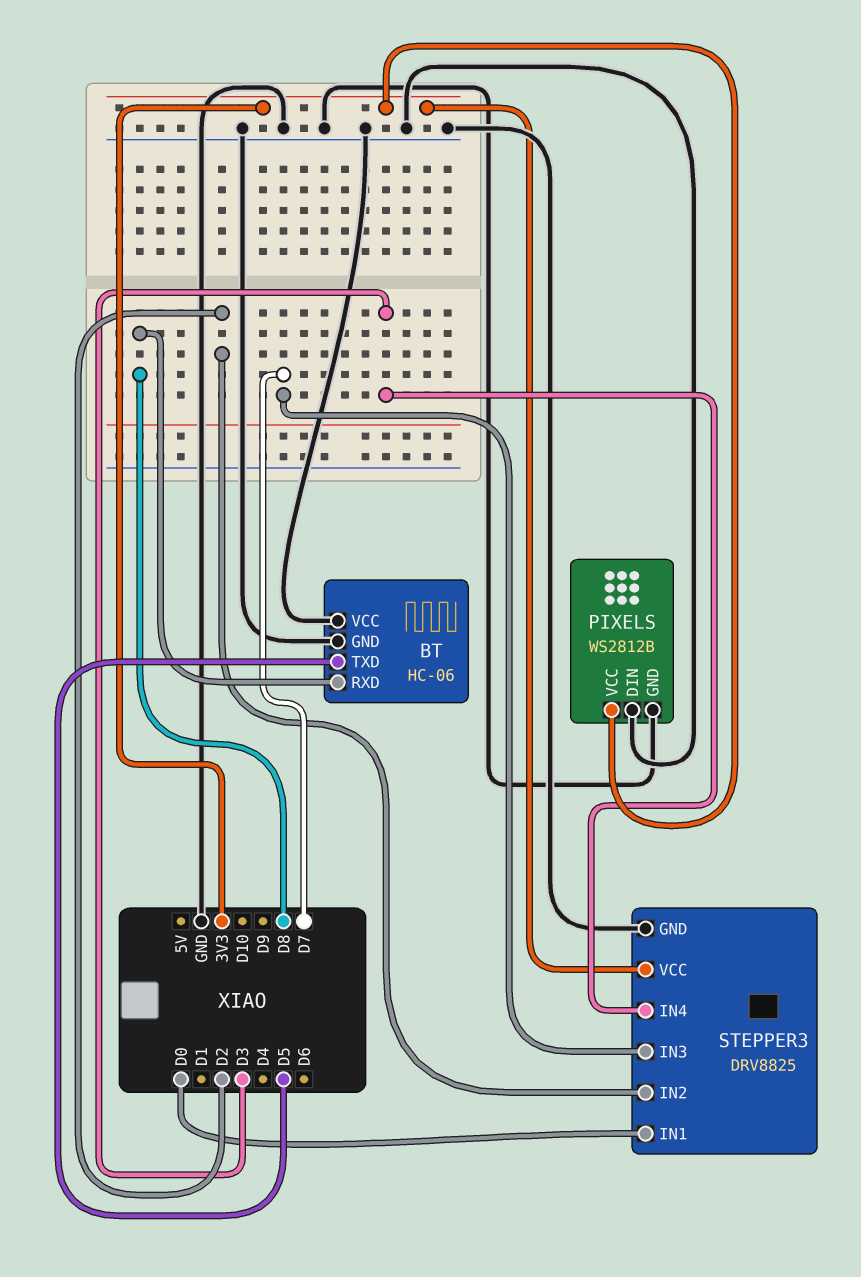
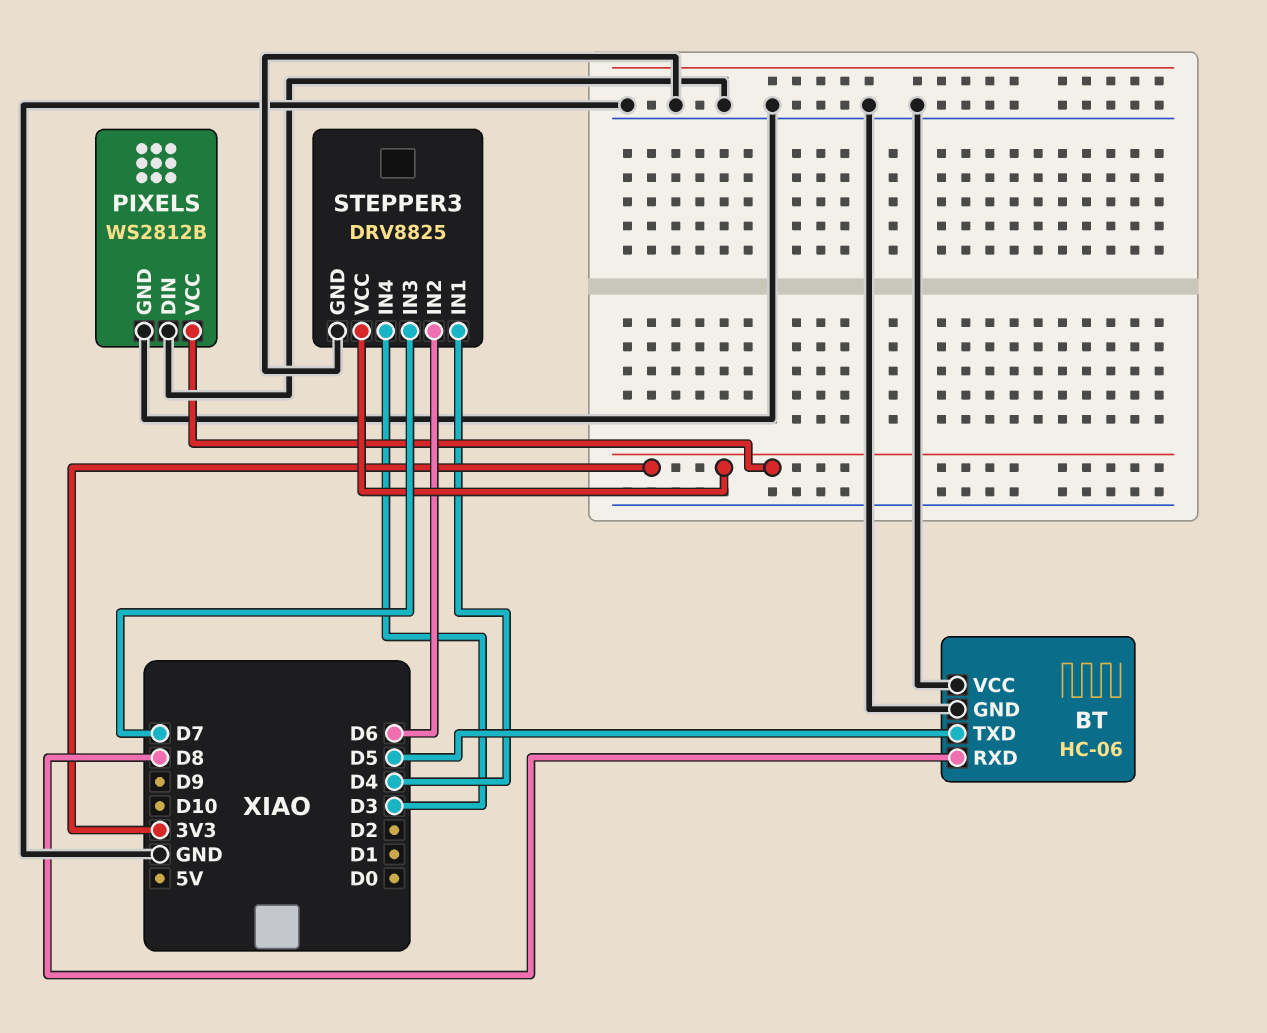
STEPPER3 pin IN1: D0 -> D4
STEPPER3 pin IN2: D2 -> D6

